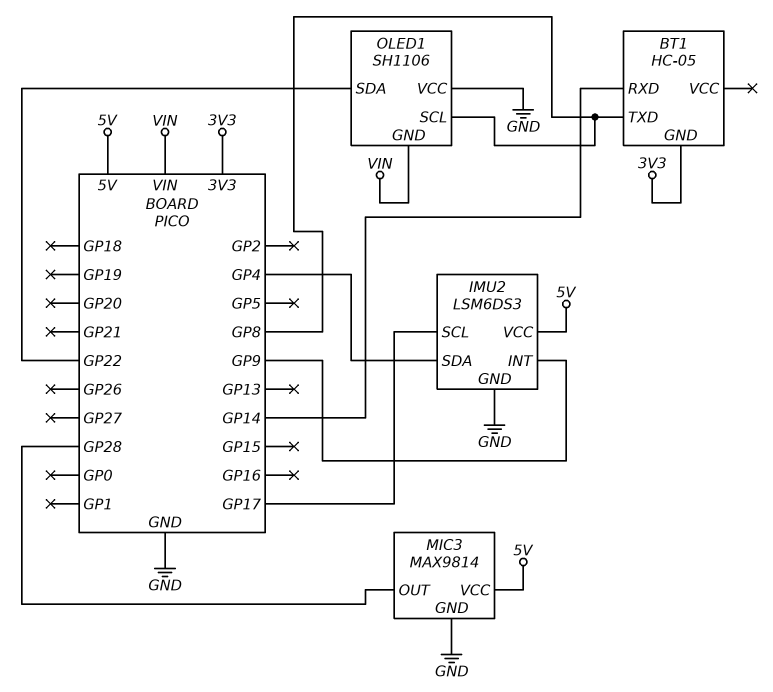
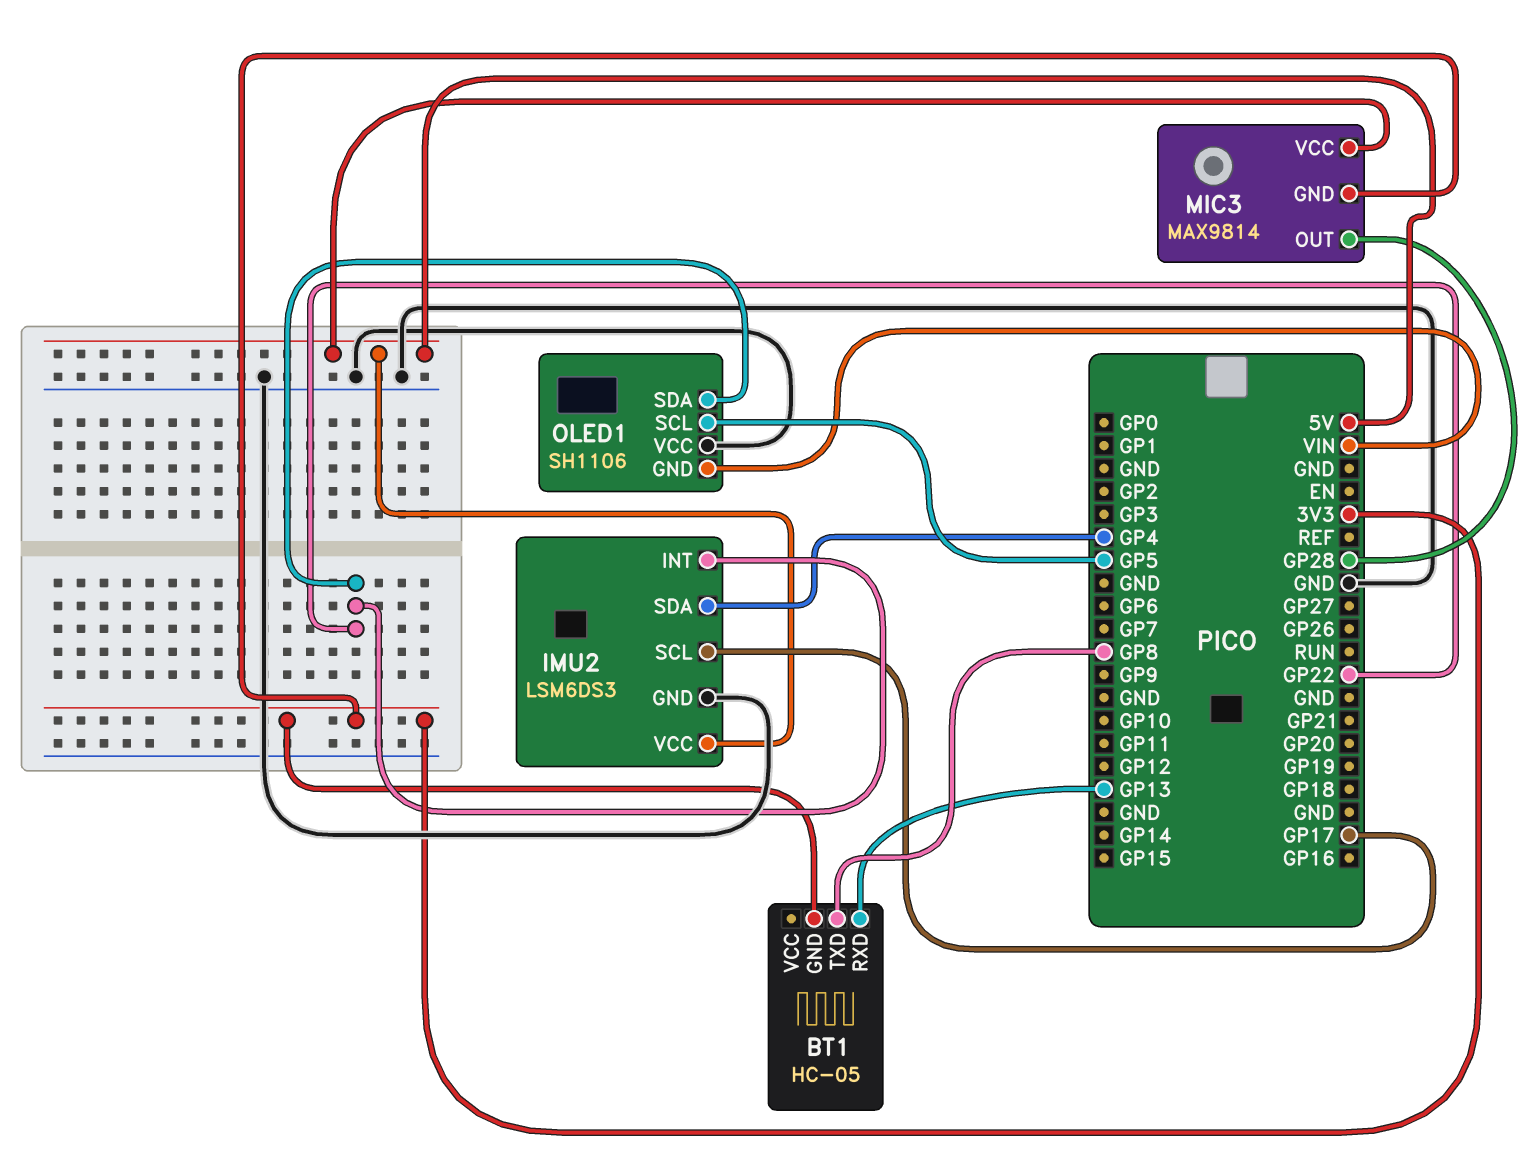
BT1 pin RXD: GP14 -> GP13
IMU2 pin INT: GP9 -> GP22
MIC3 pin GND: GND -> 3V3
OLED1 pin SCL: GP8 -> GP5

